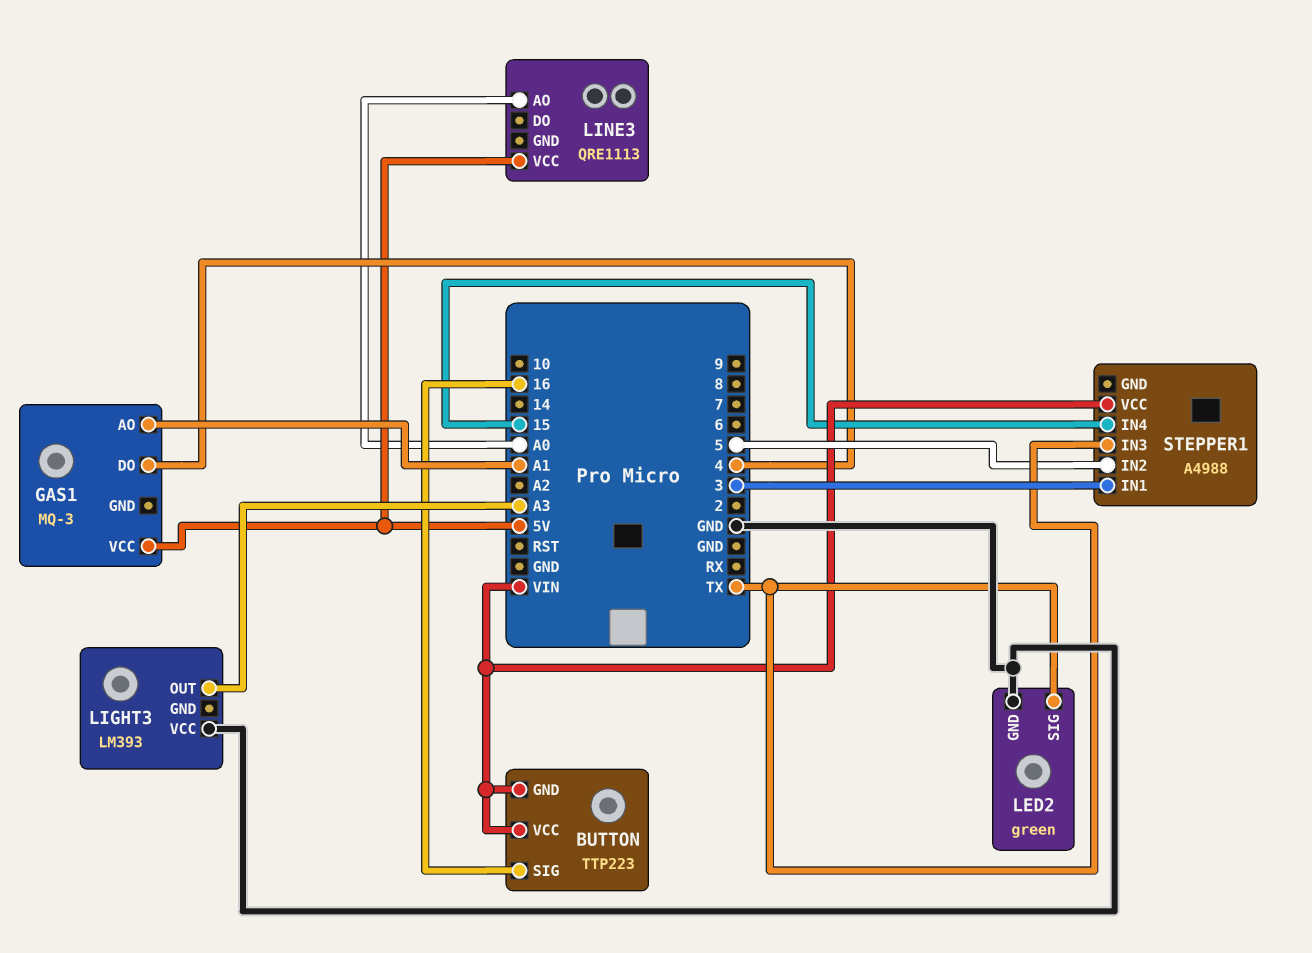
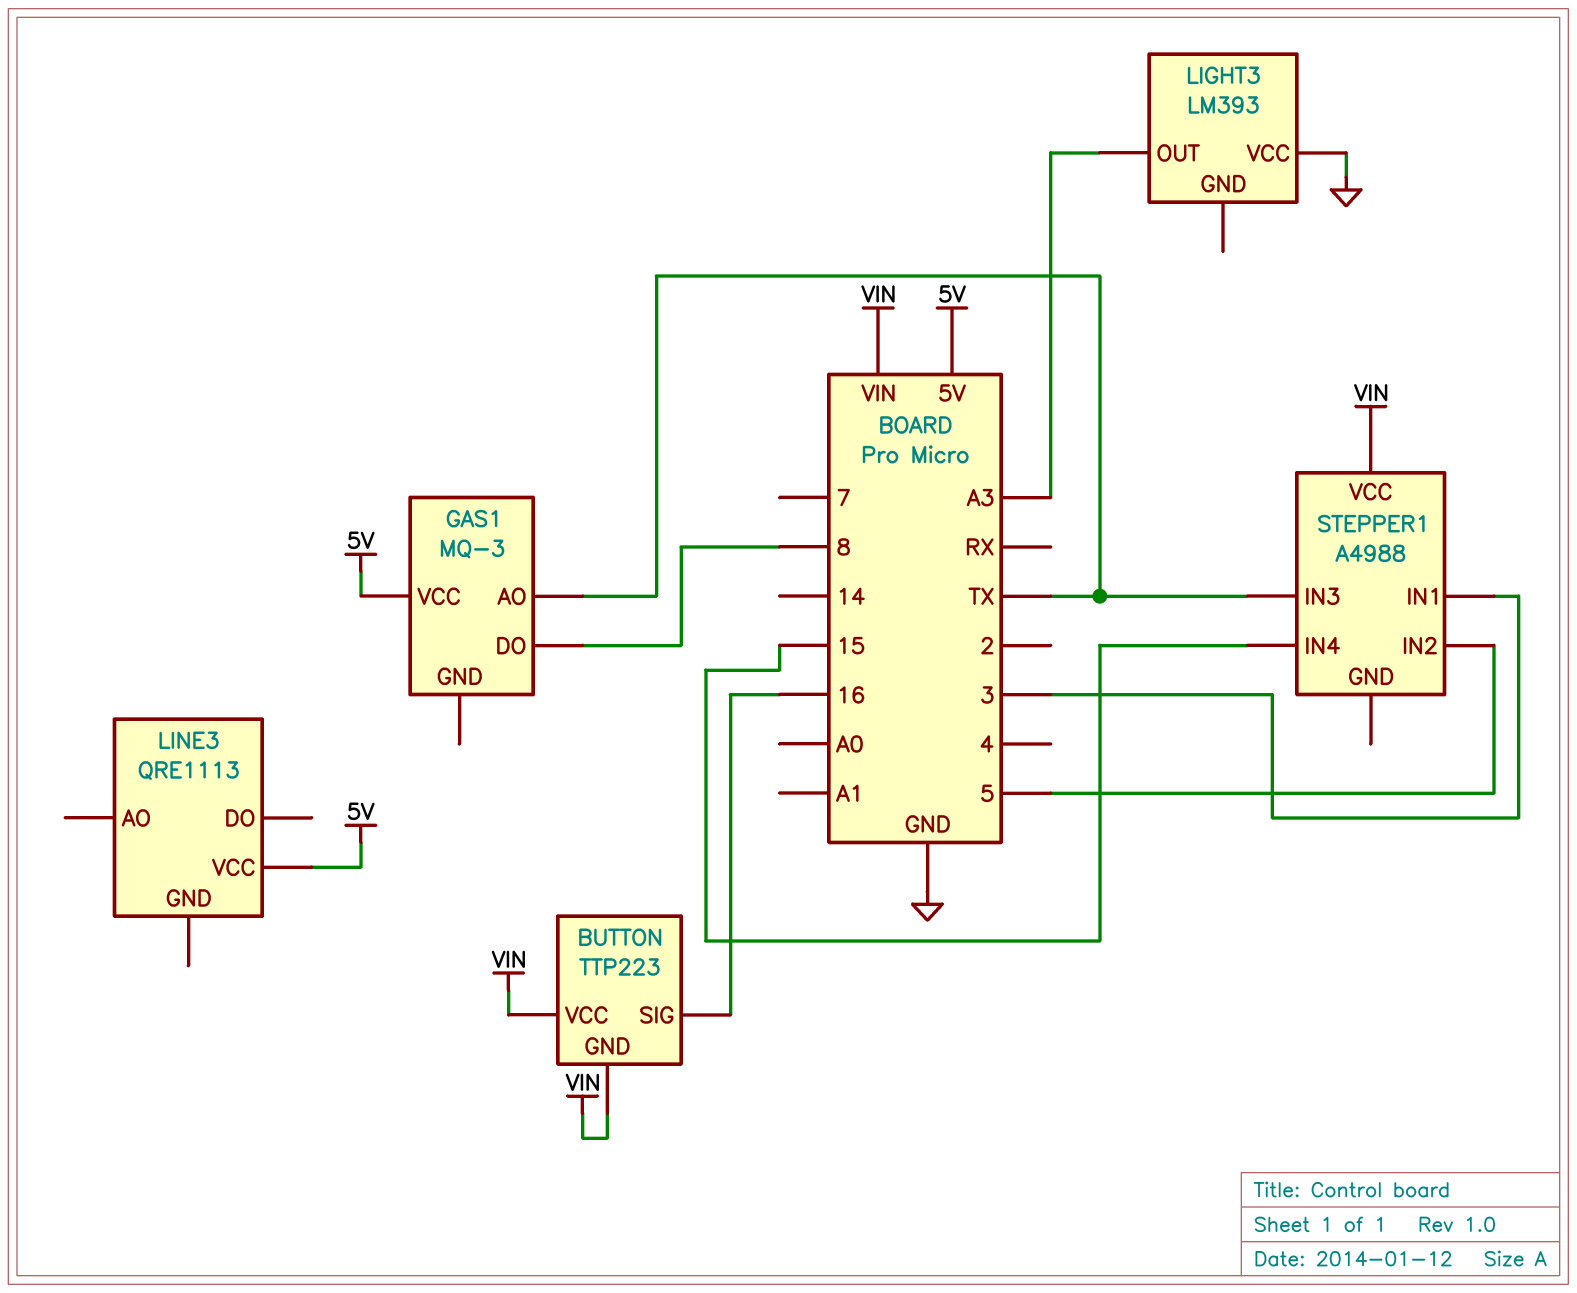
GAS1 pin AO: A1 -> TX
GAS1 pin DO: 4 -> 8
LED2: green -> none
LED2 pin GND: GND -> none
LED2 pin SIG: TX -> none
LINE3 pin AO: A0 -> none

